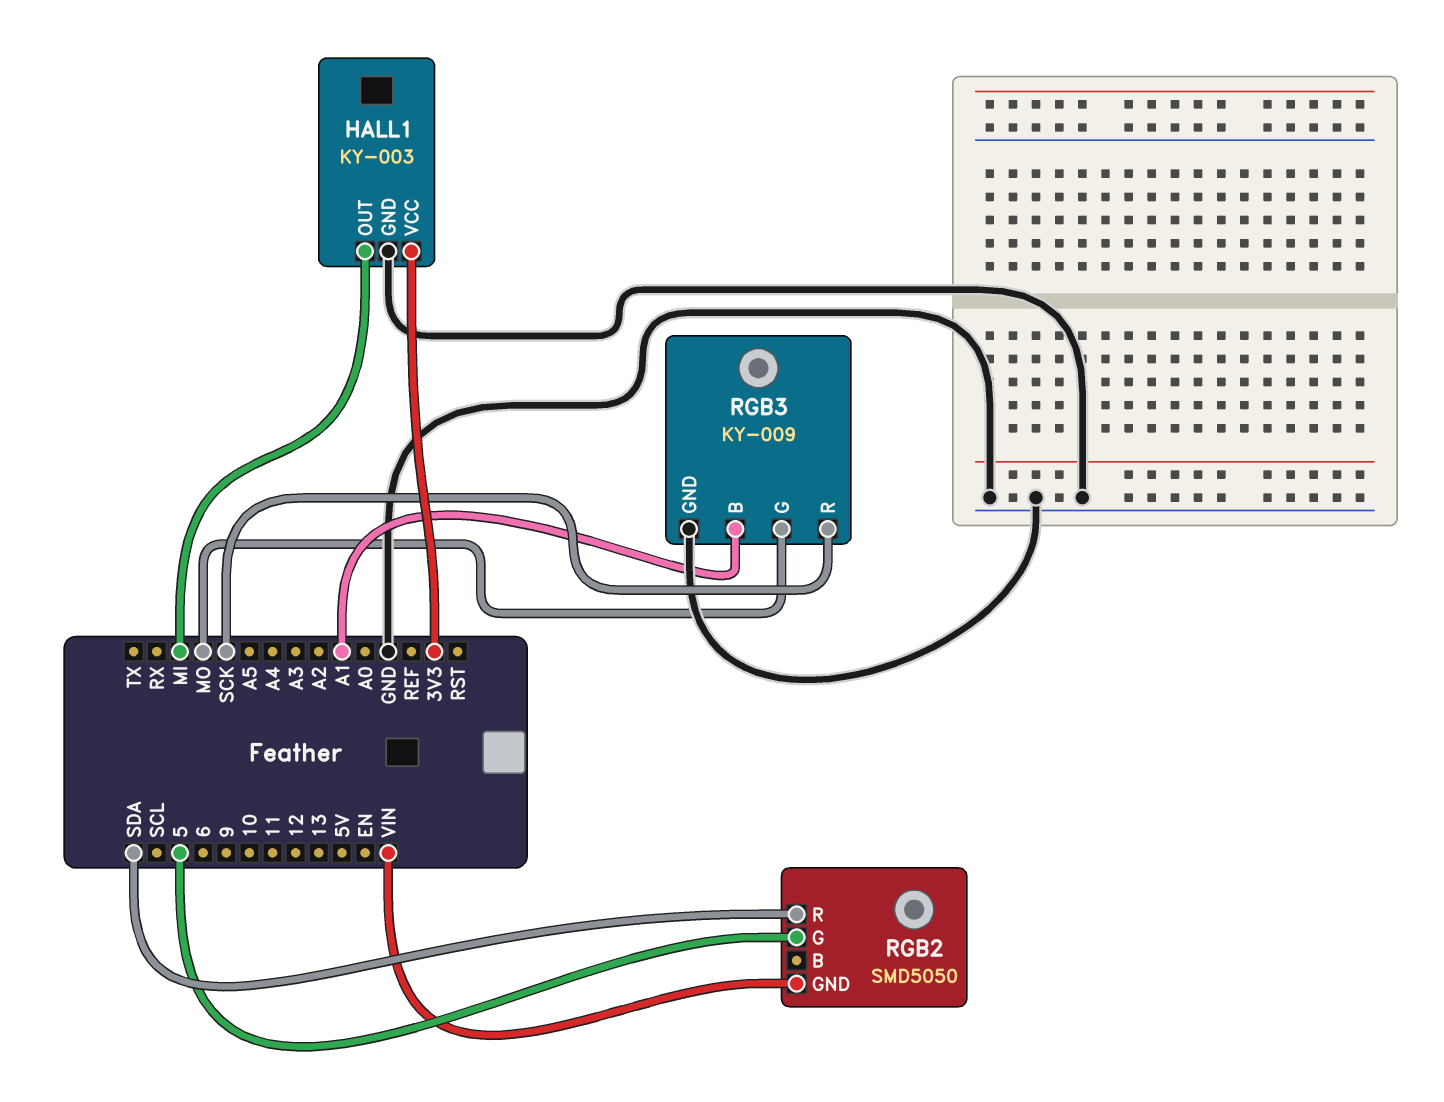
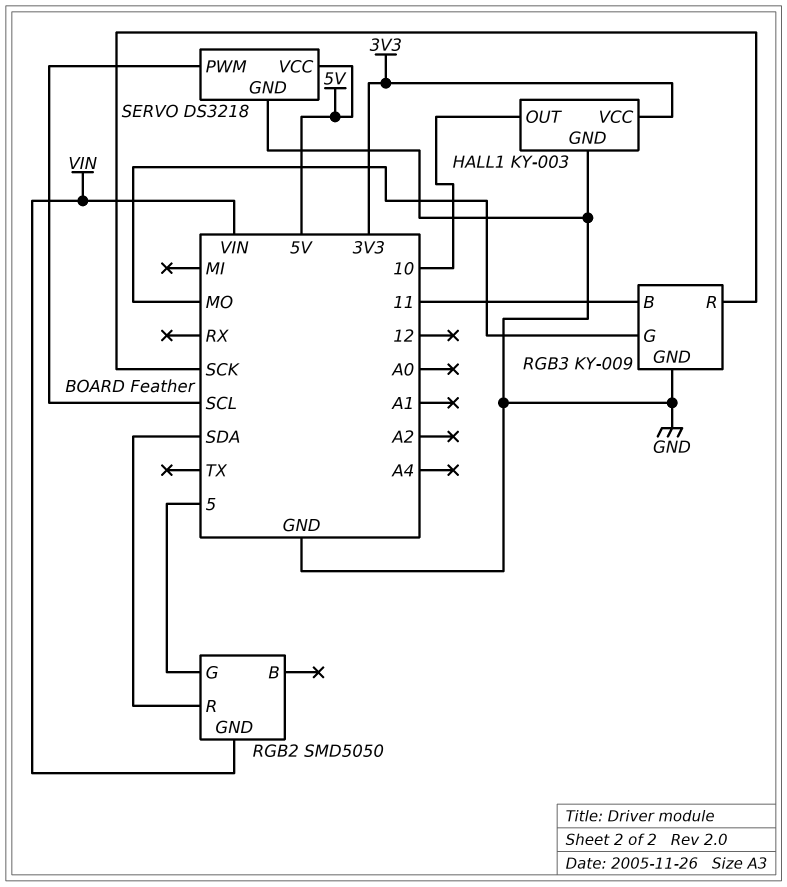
HALL1 pin OUT: MI -> 10
RGB3 pin B: A1 -> 11
SERVO: none -> DS3218
SERVO pin GND: none -> GND
SERVO pin PWM: none -> SCL
SERVO pin VCC: none -> 5V

